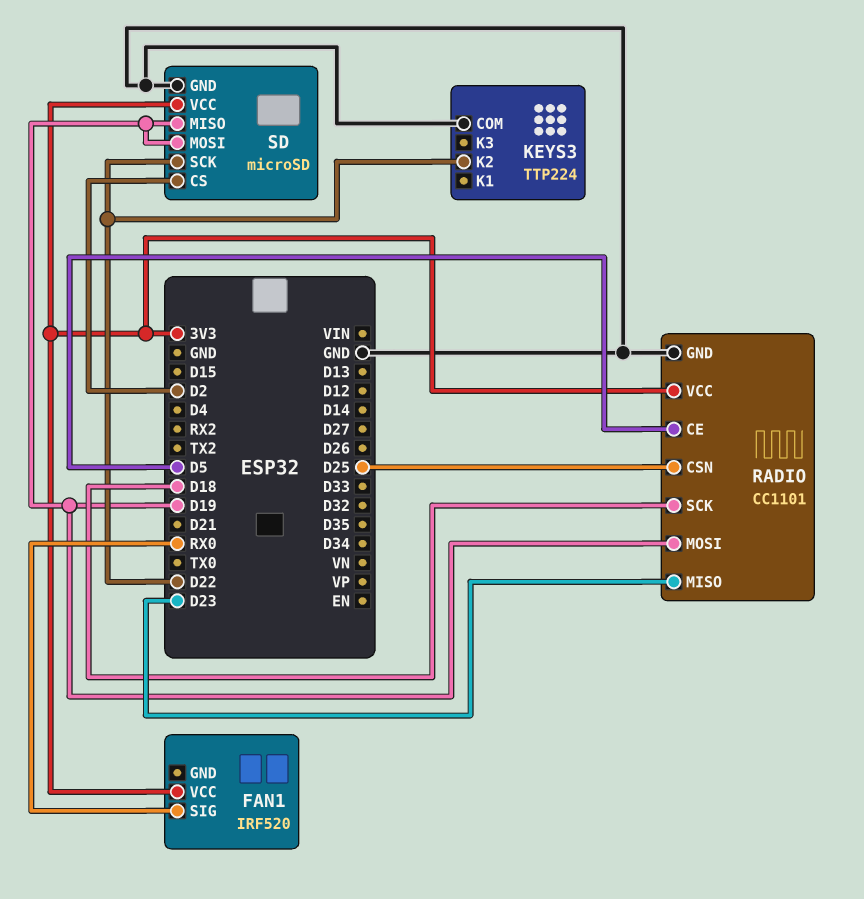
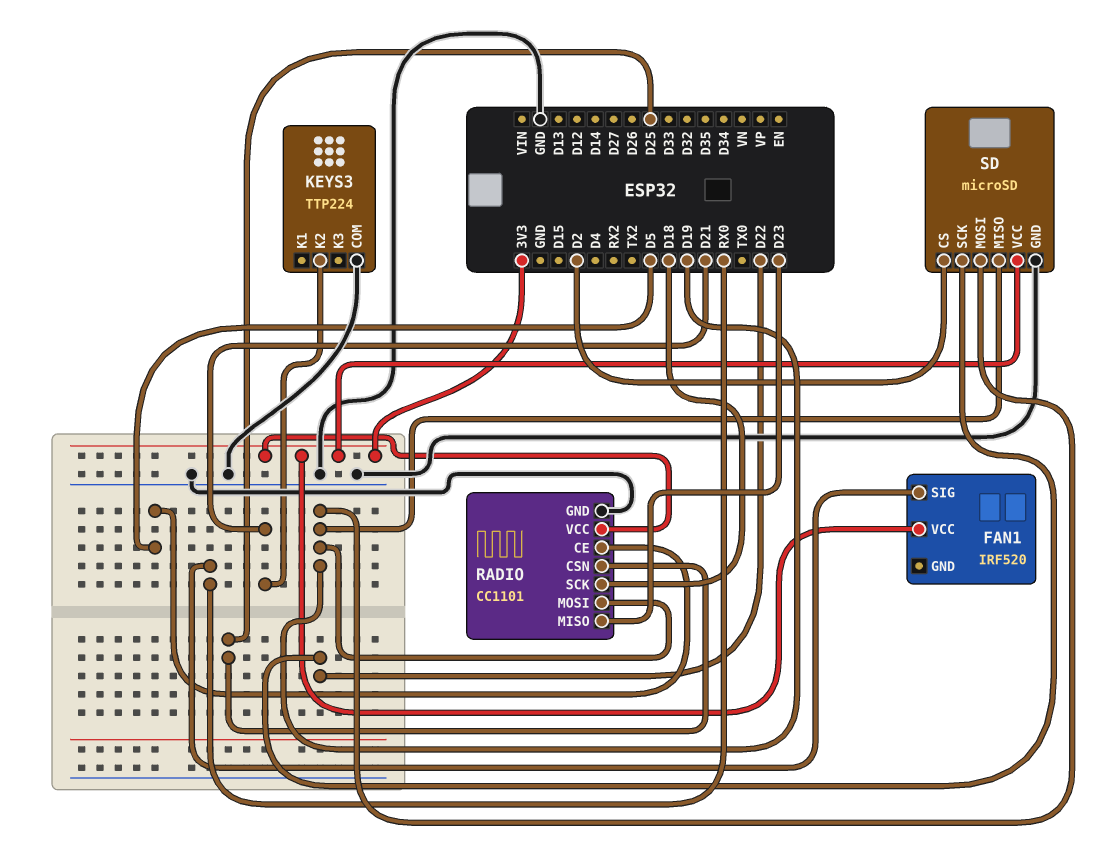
KEYS3 pin K2: D22 -> D21

